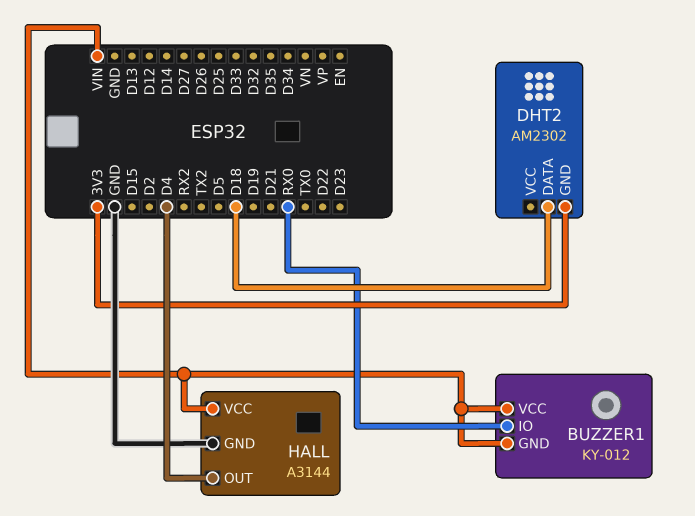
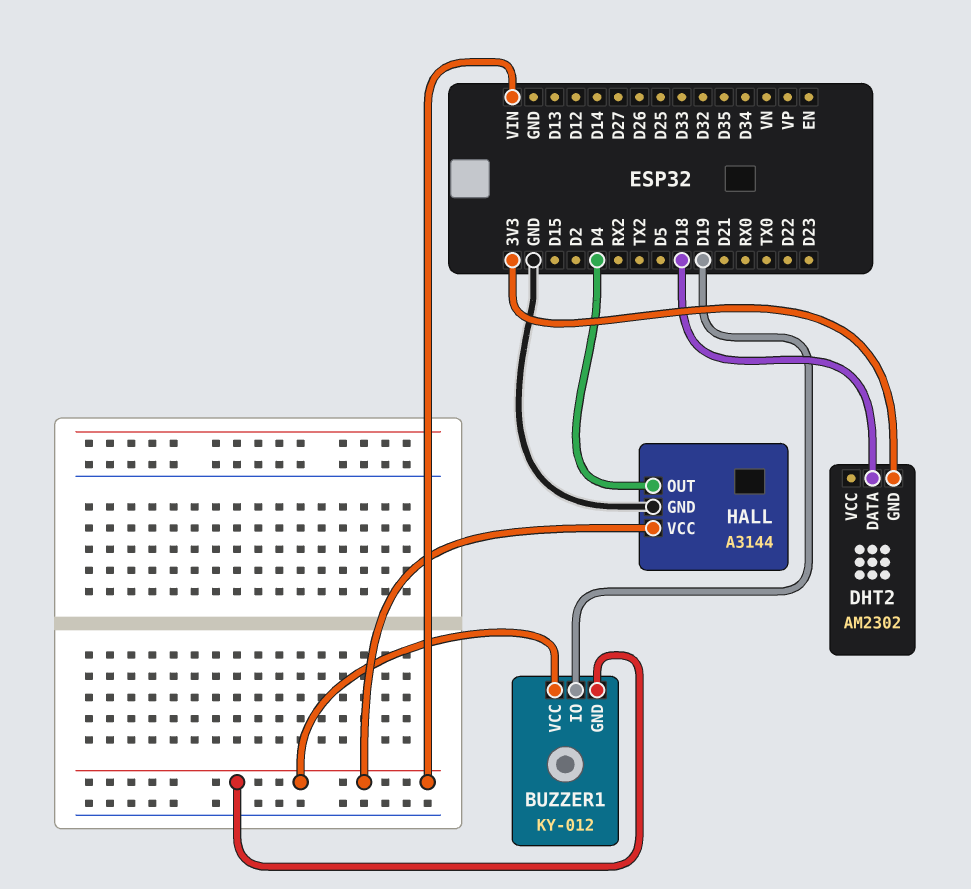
BUZZER1 pin IO: RX0 -> D19

